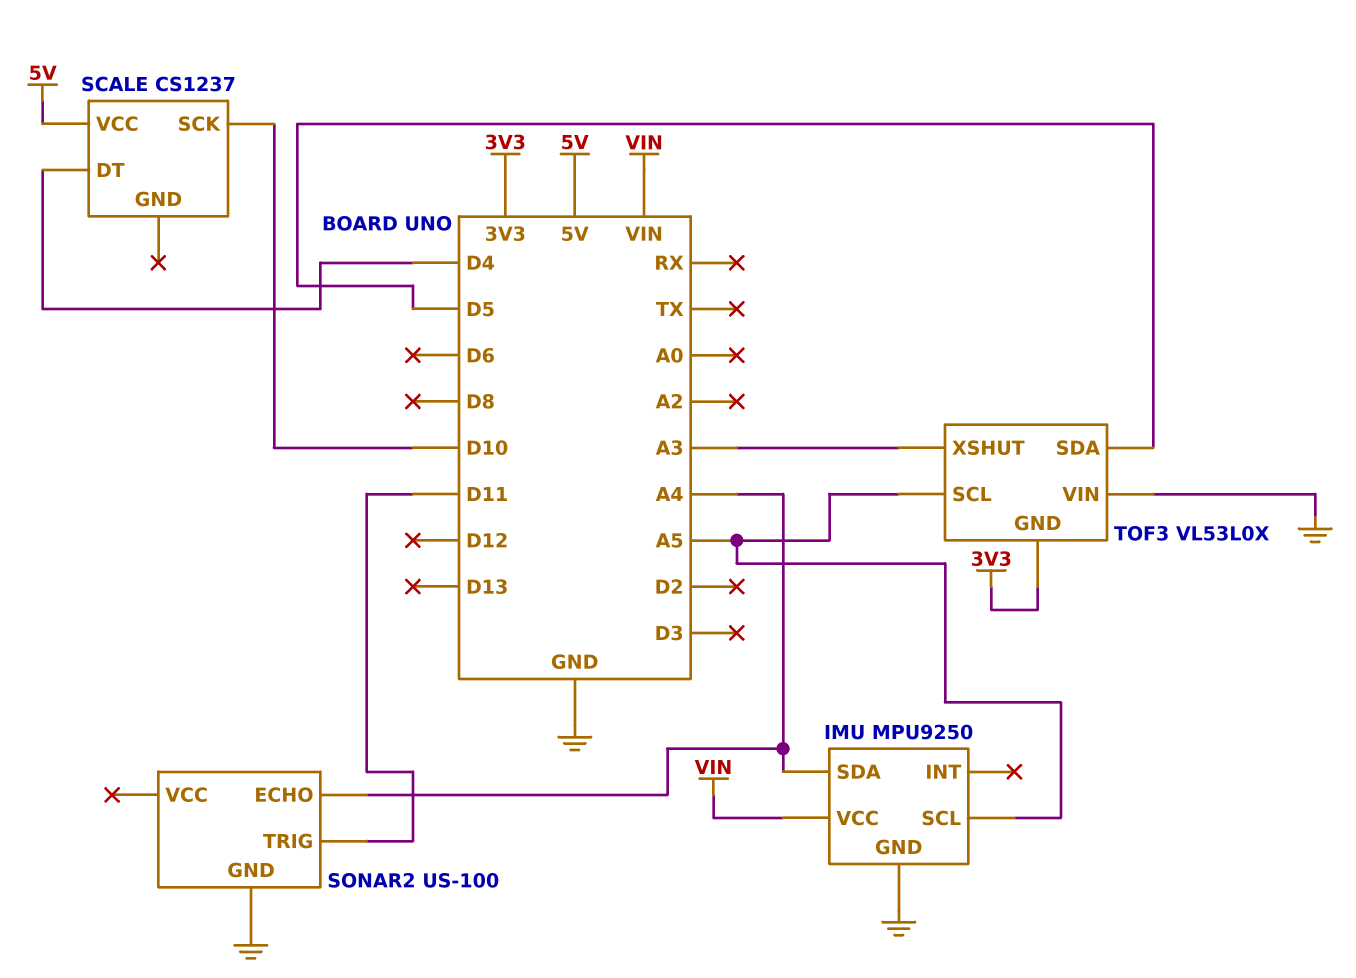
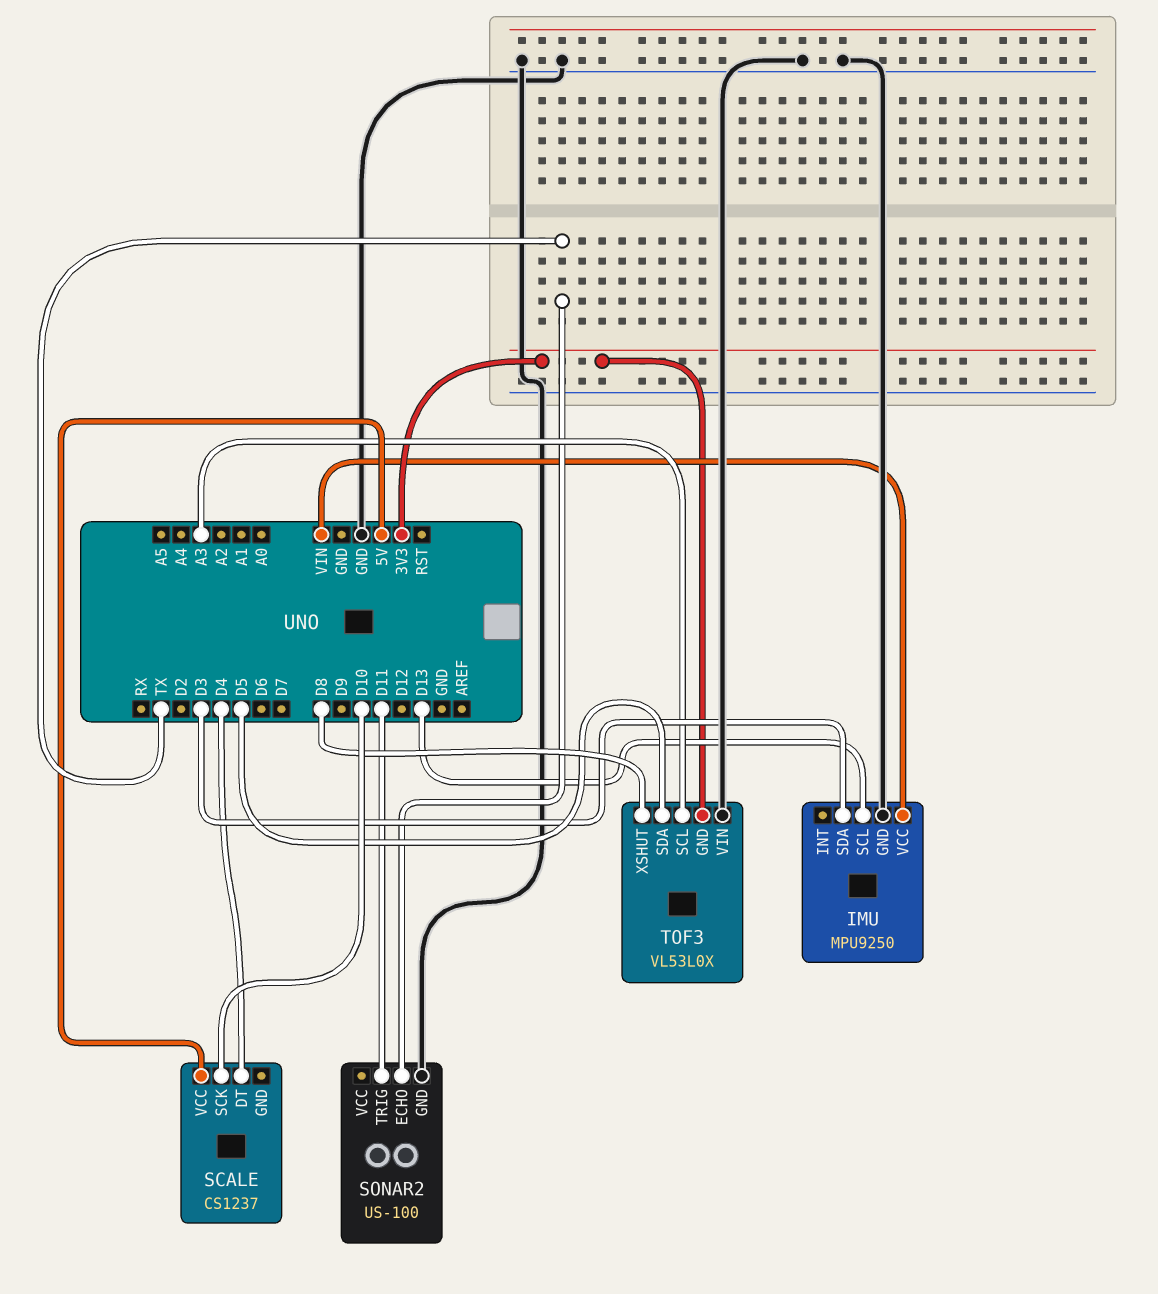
IMU pin SCL: A5 -> D13
IMU pin SDA: A4 -> D3
SONAR2 pin ECHO: A4 -> TX
TOF3 pin SCL: A5 -> A3
TOF3 pin XSHUT: A3 -> D8

